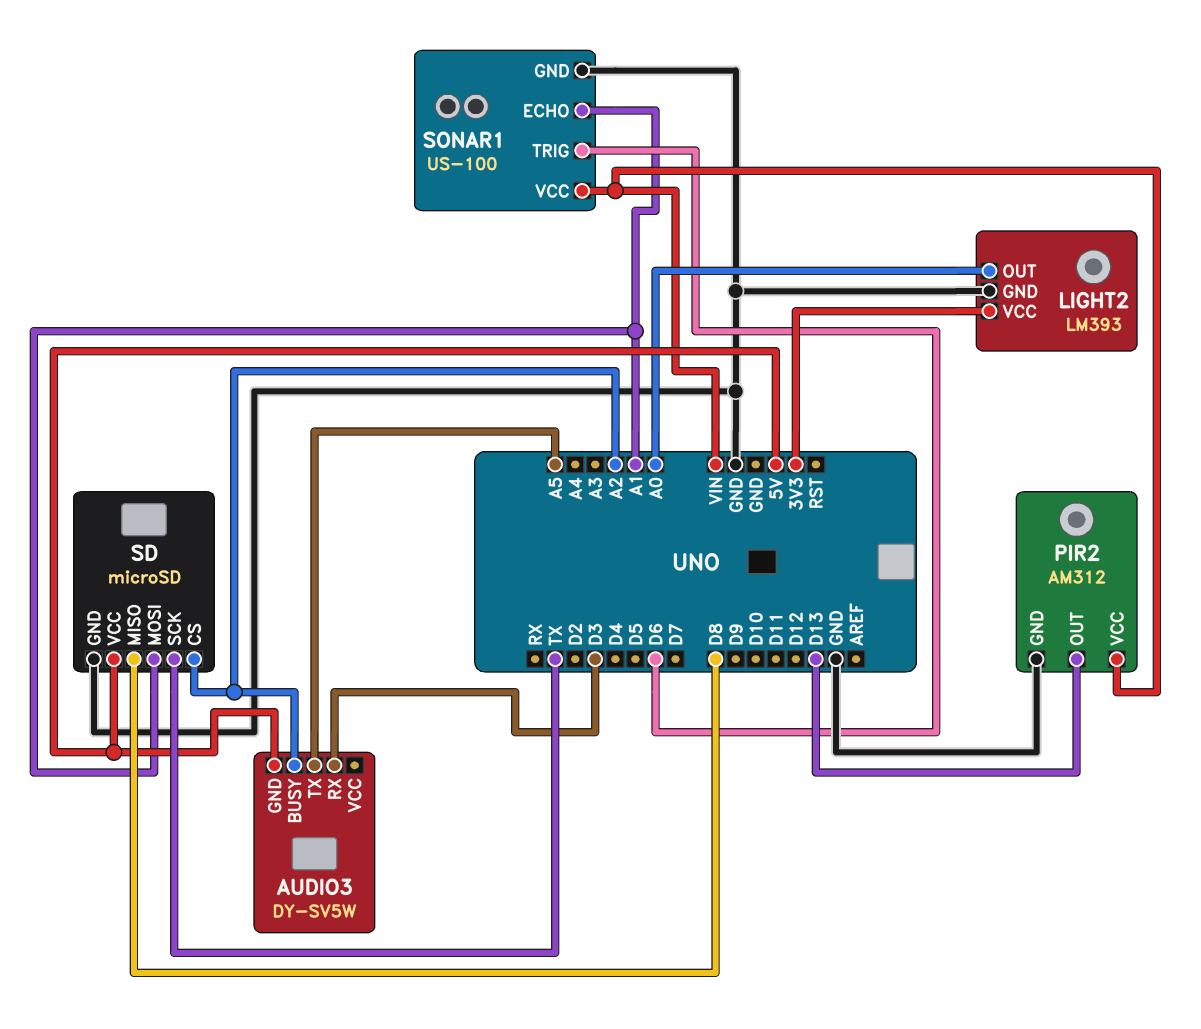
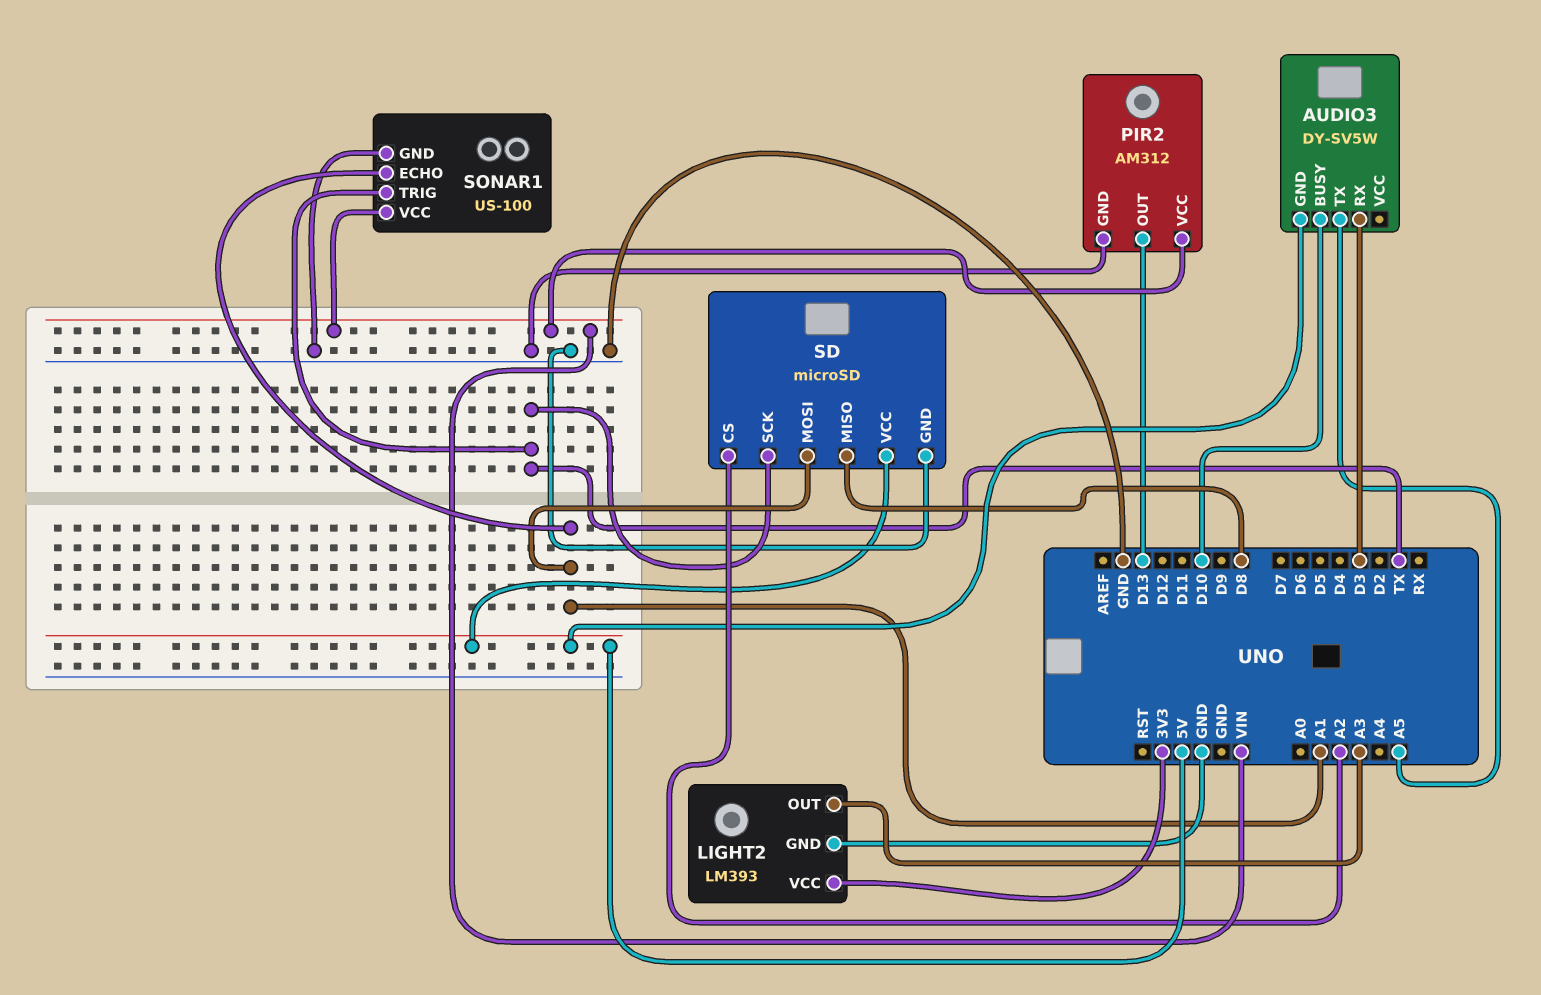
AUDIO3 pin BUSY: A2 -> D10
LIGHT2 pin OUT: A0 -> A3
SONAR1 pin TRIG: D6 -> TX

